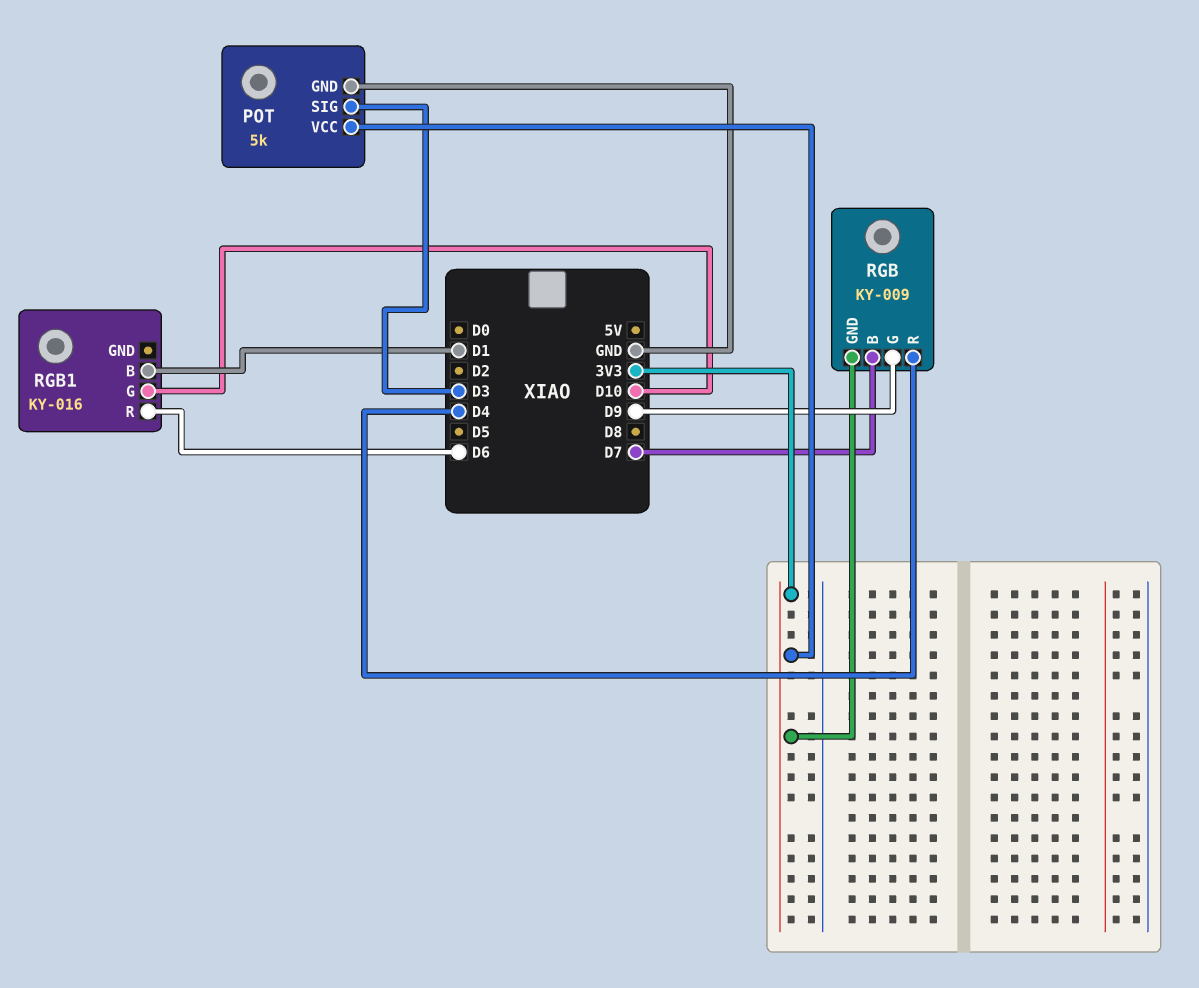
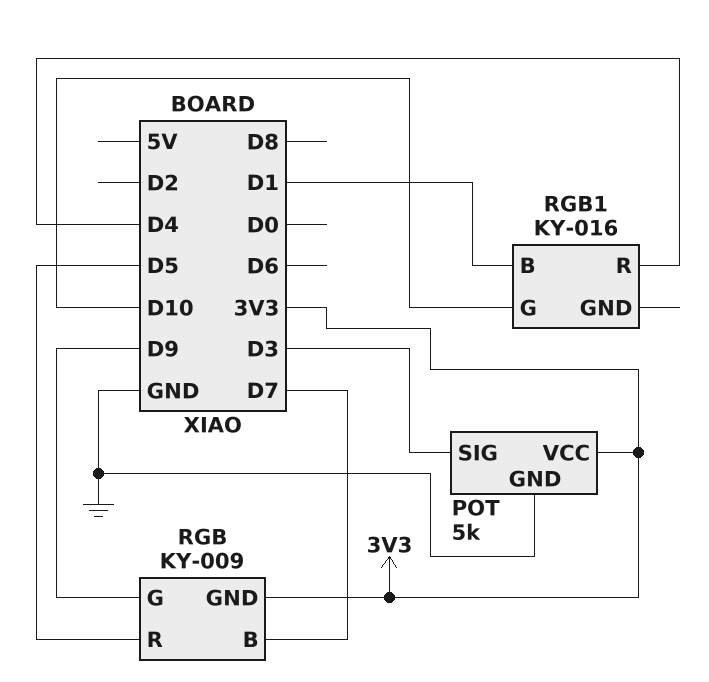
RGB pin R: D4 -> D5
RGB1 pin R: D6 -> D4

